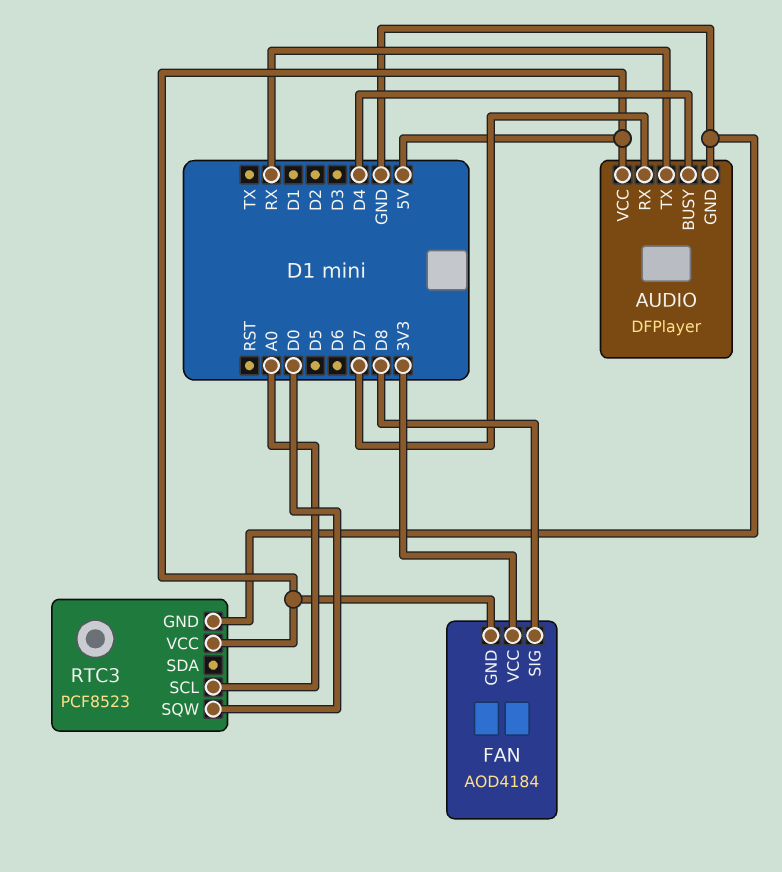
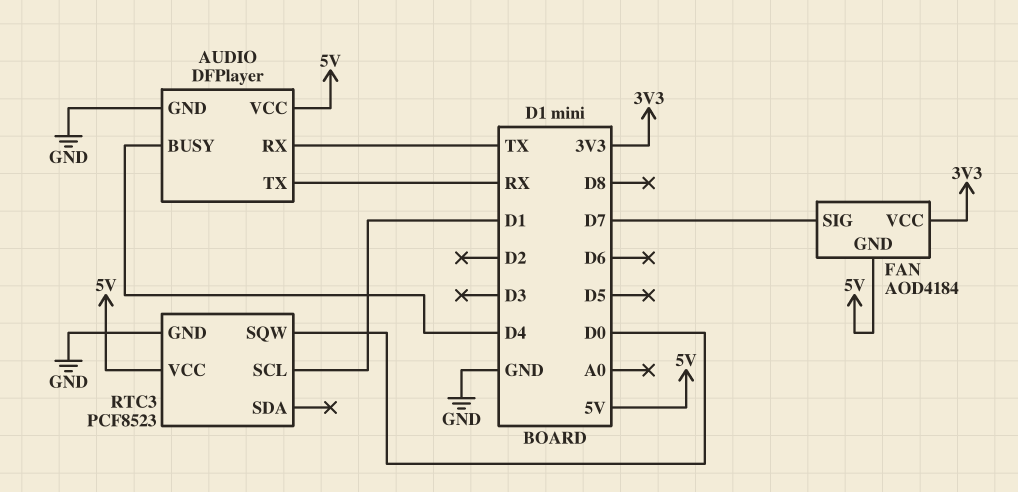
AUDIO pin RX: D7 -> TX
FAN pin SIG: D8 -> D7
RTC3 pin SCL: A0 -> D1

